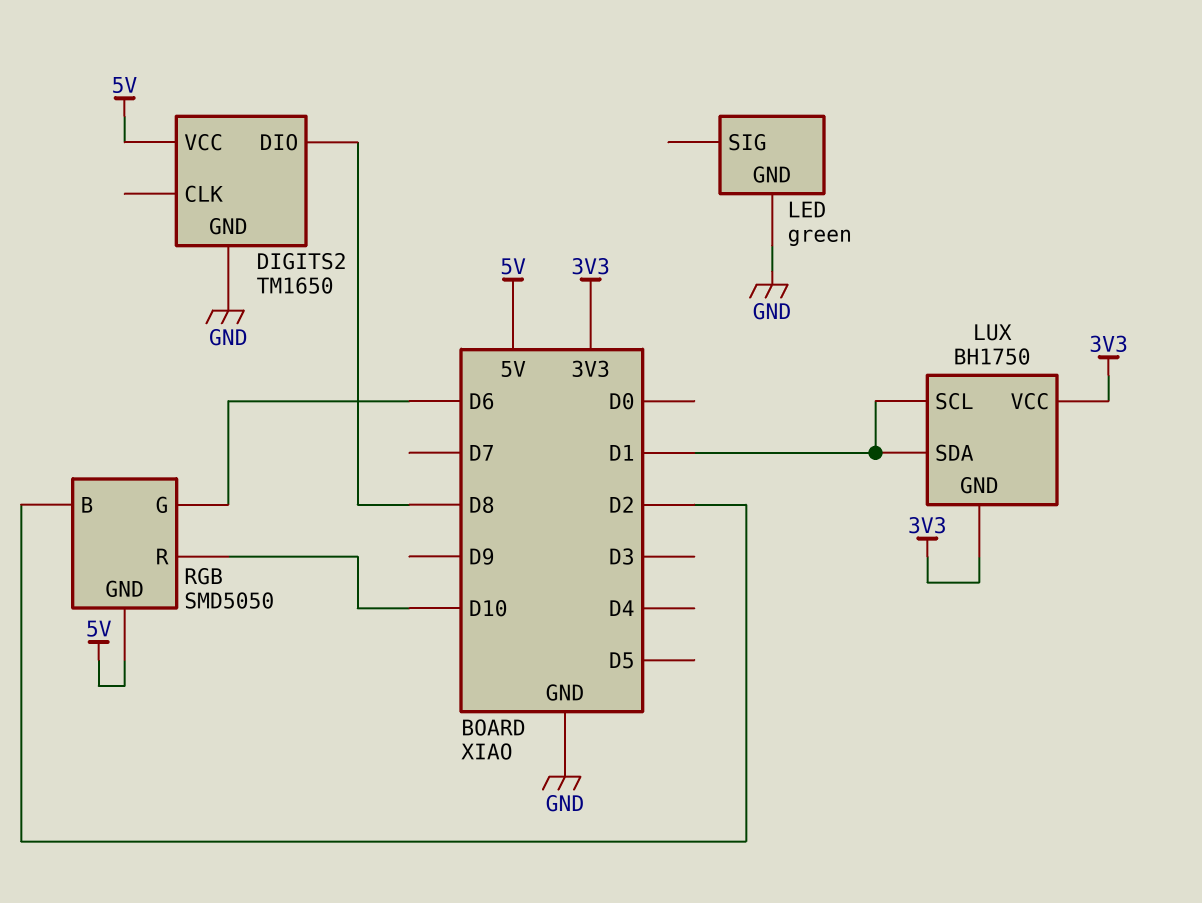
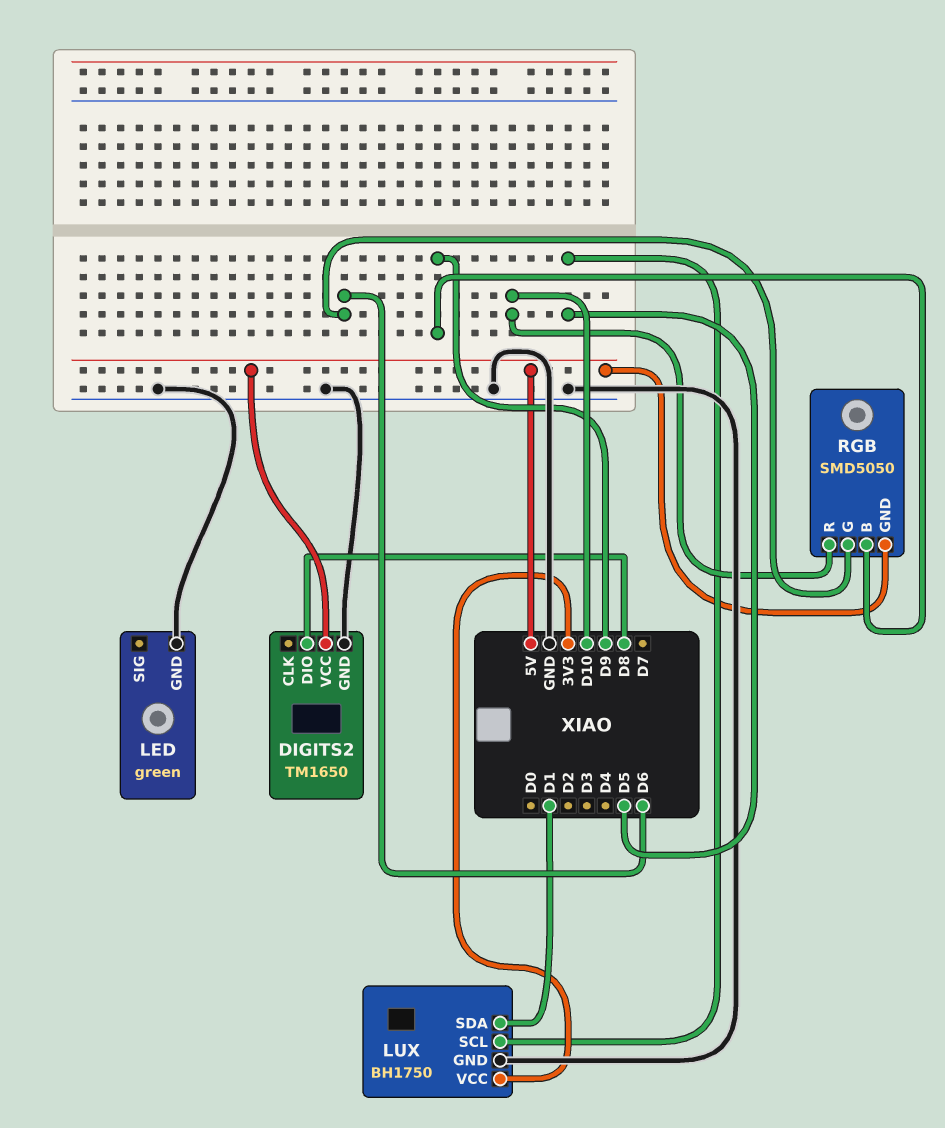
LUX pin GND: 3V3 -> GND
LUX pin SCL: D1 -> D5
RGB pin B: D2 -> D9

